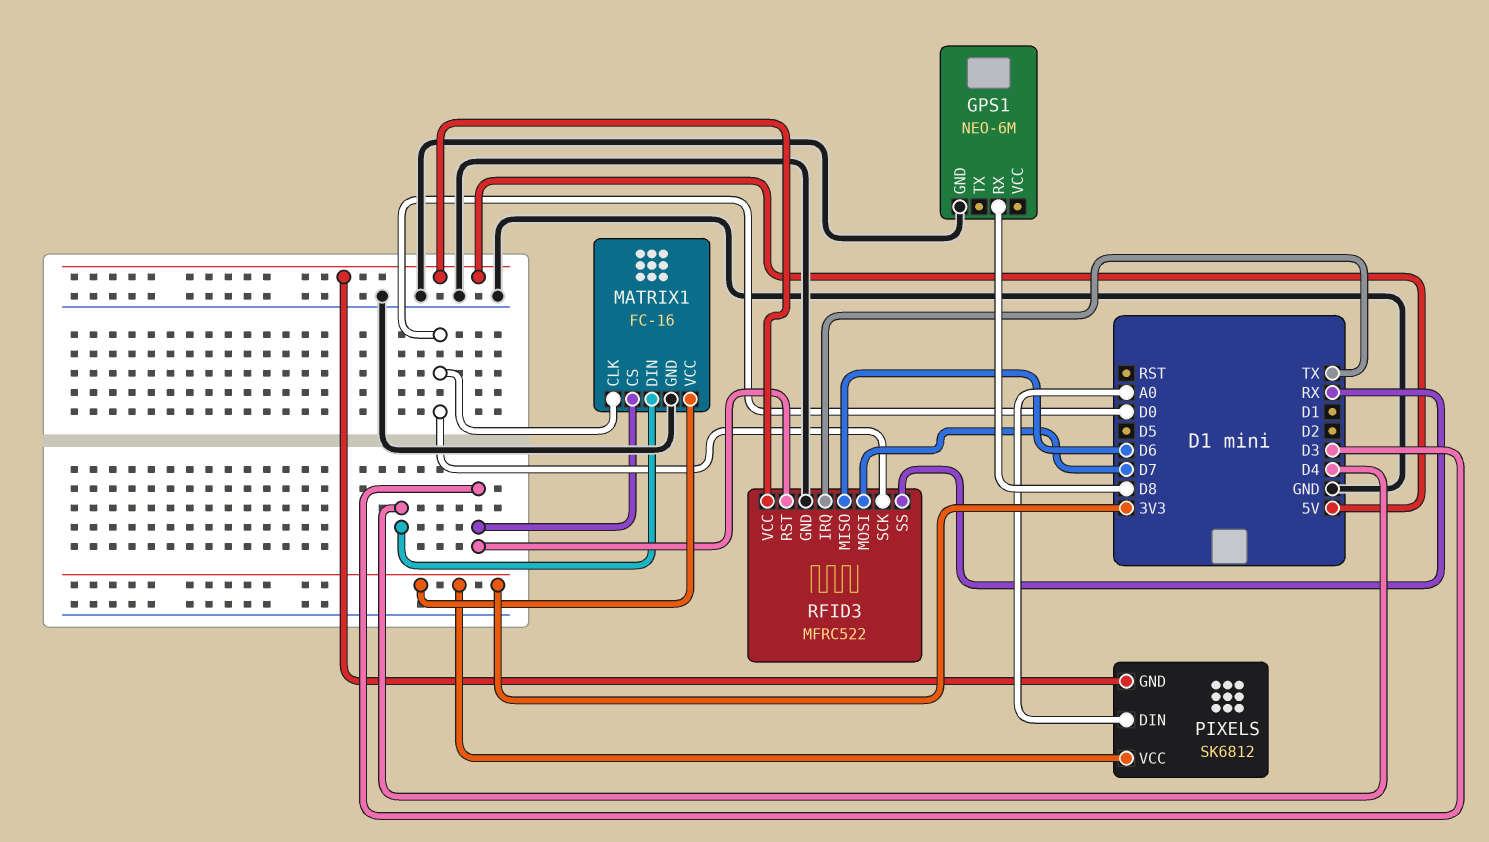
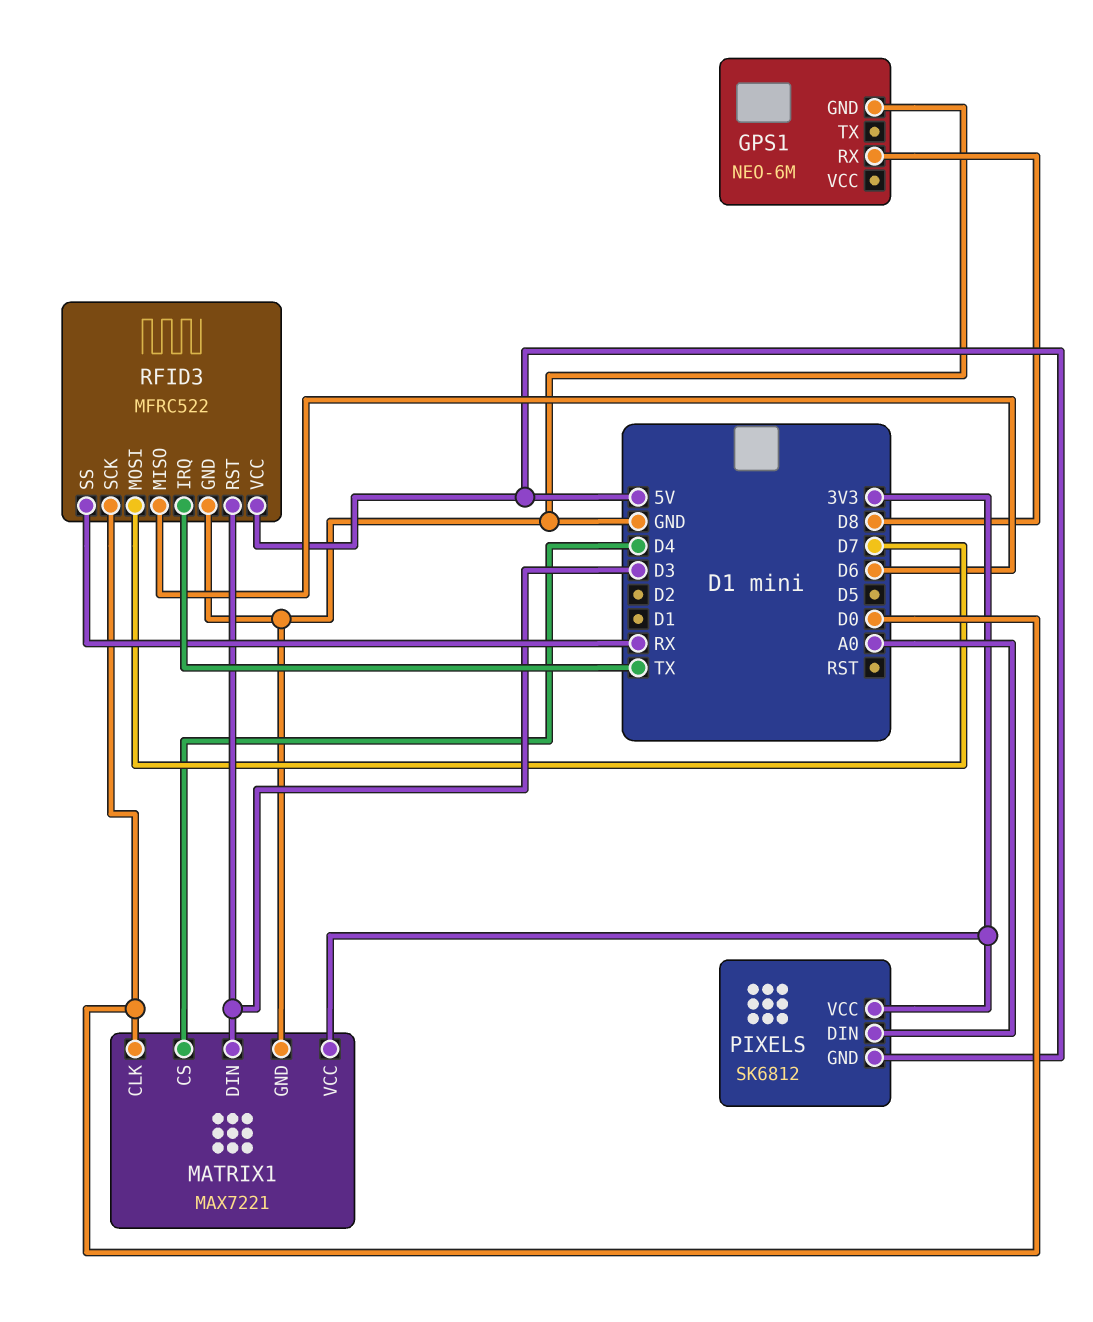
MATRIX1: FC-16 -> MAX7221
MATRIX1 pin CS: D3 -> D4
MATRIX1 pin DIN: D4 -> D3

